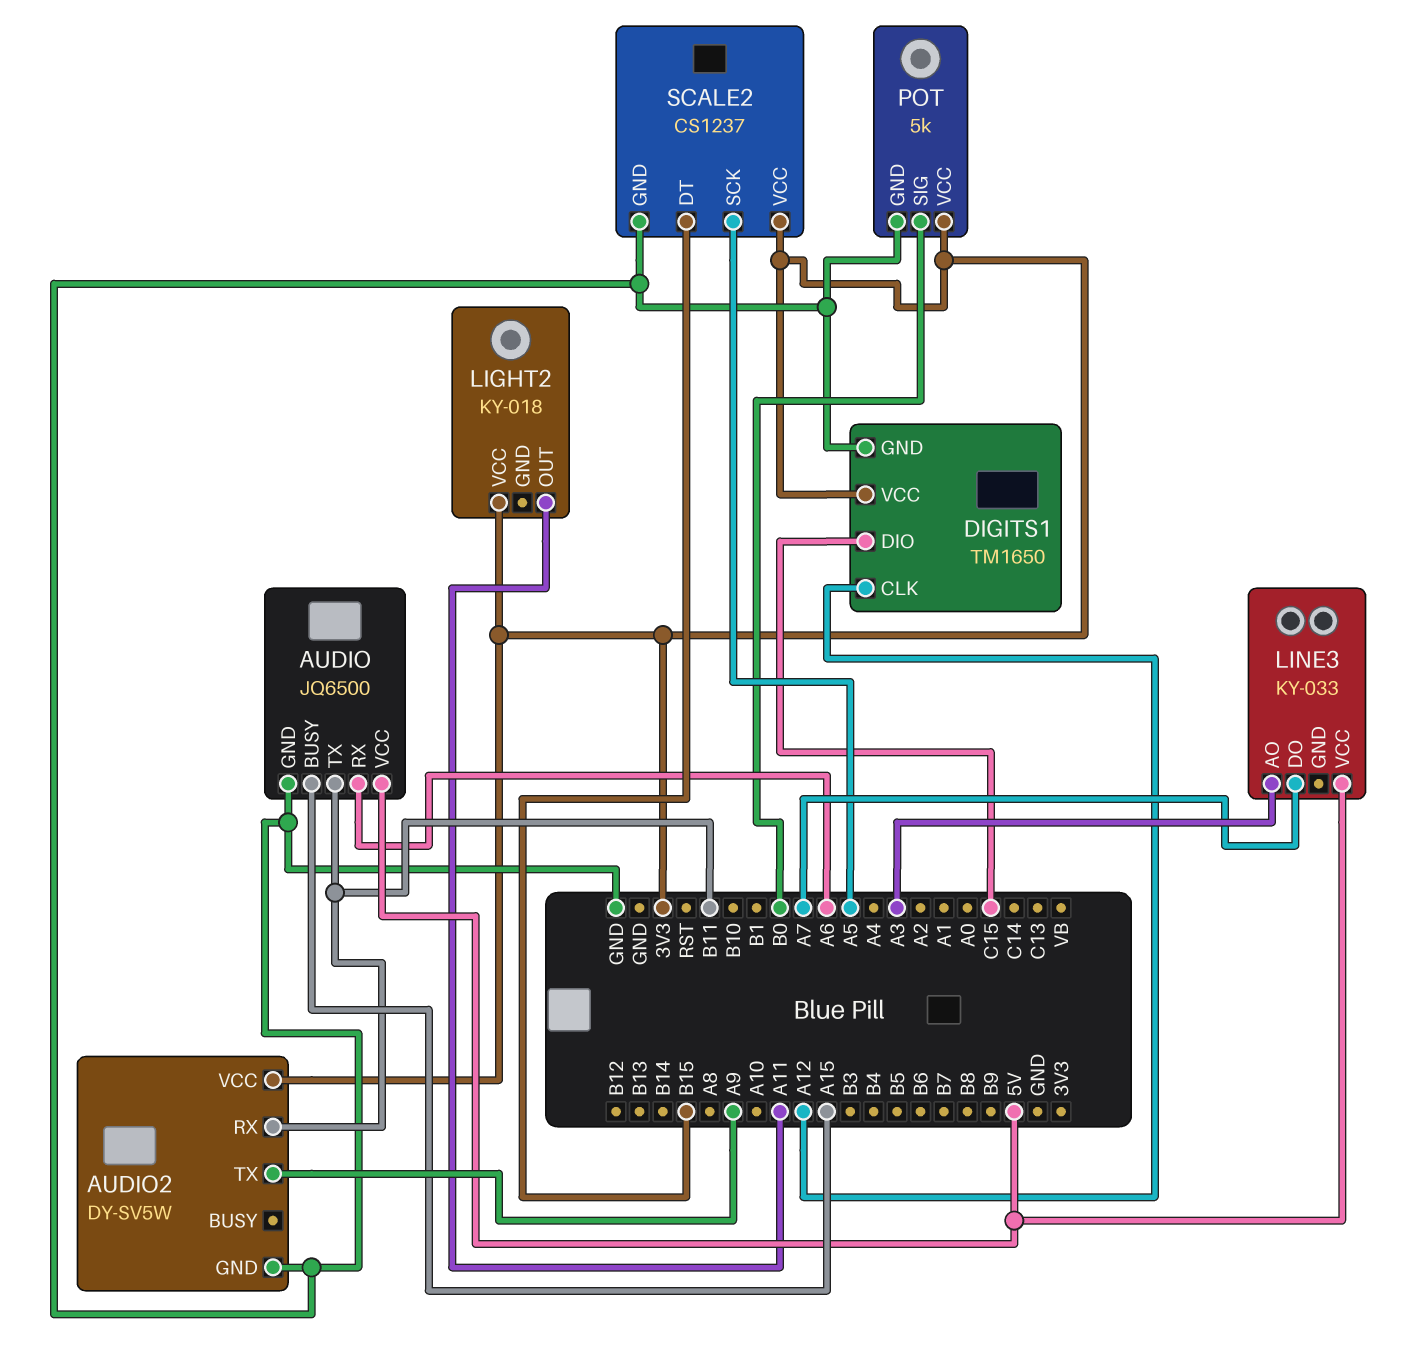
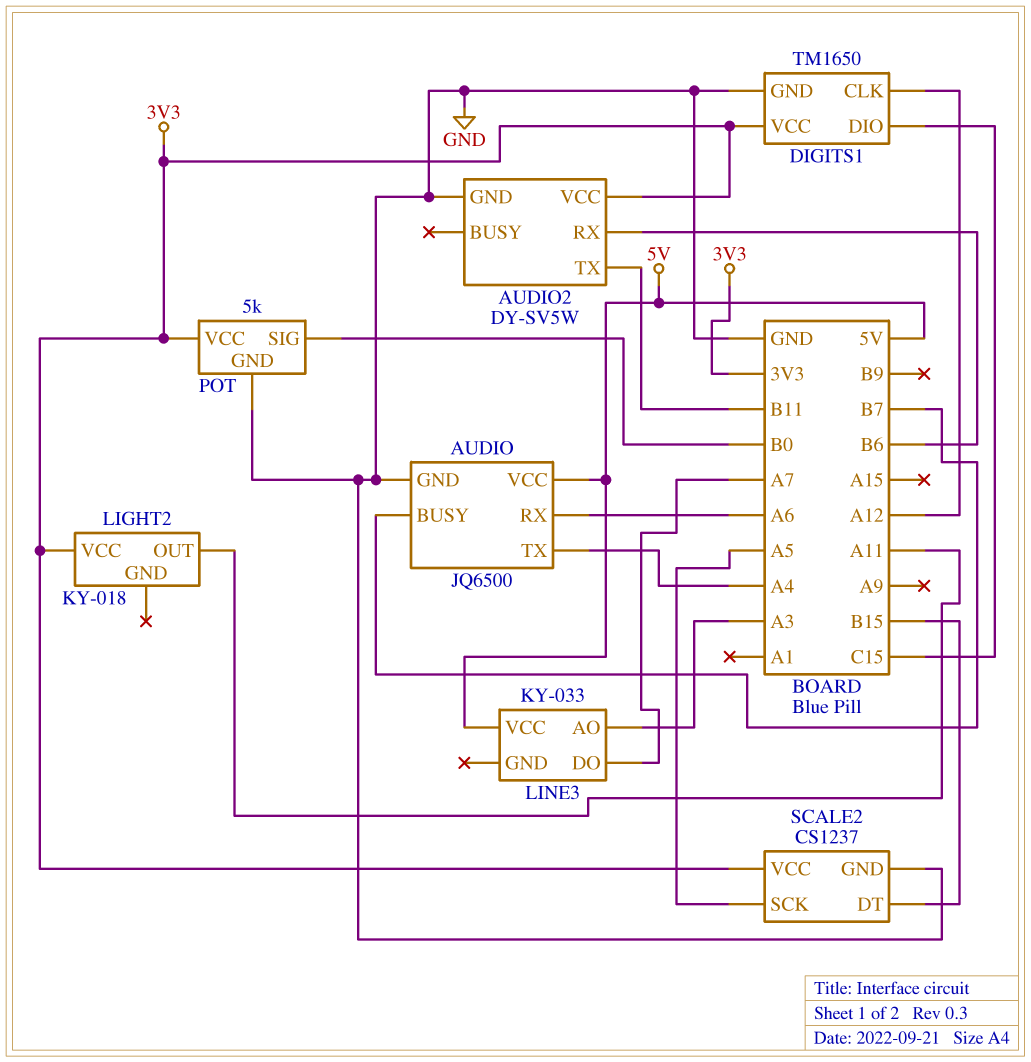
AUDIO pin BUSY: A15 -> B7
AUDIO pin TX: B11 -> A4
AUDIO2 pin RX: B11 -> B6
AUDIO2 pin TX: A9 -> B11

